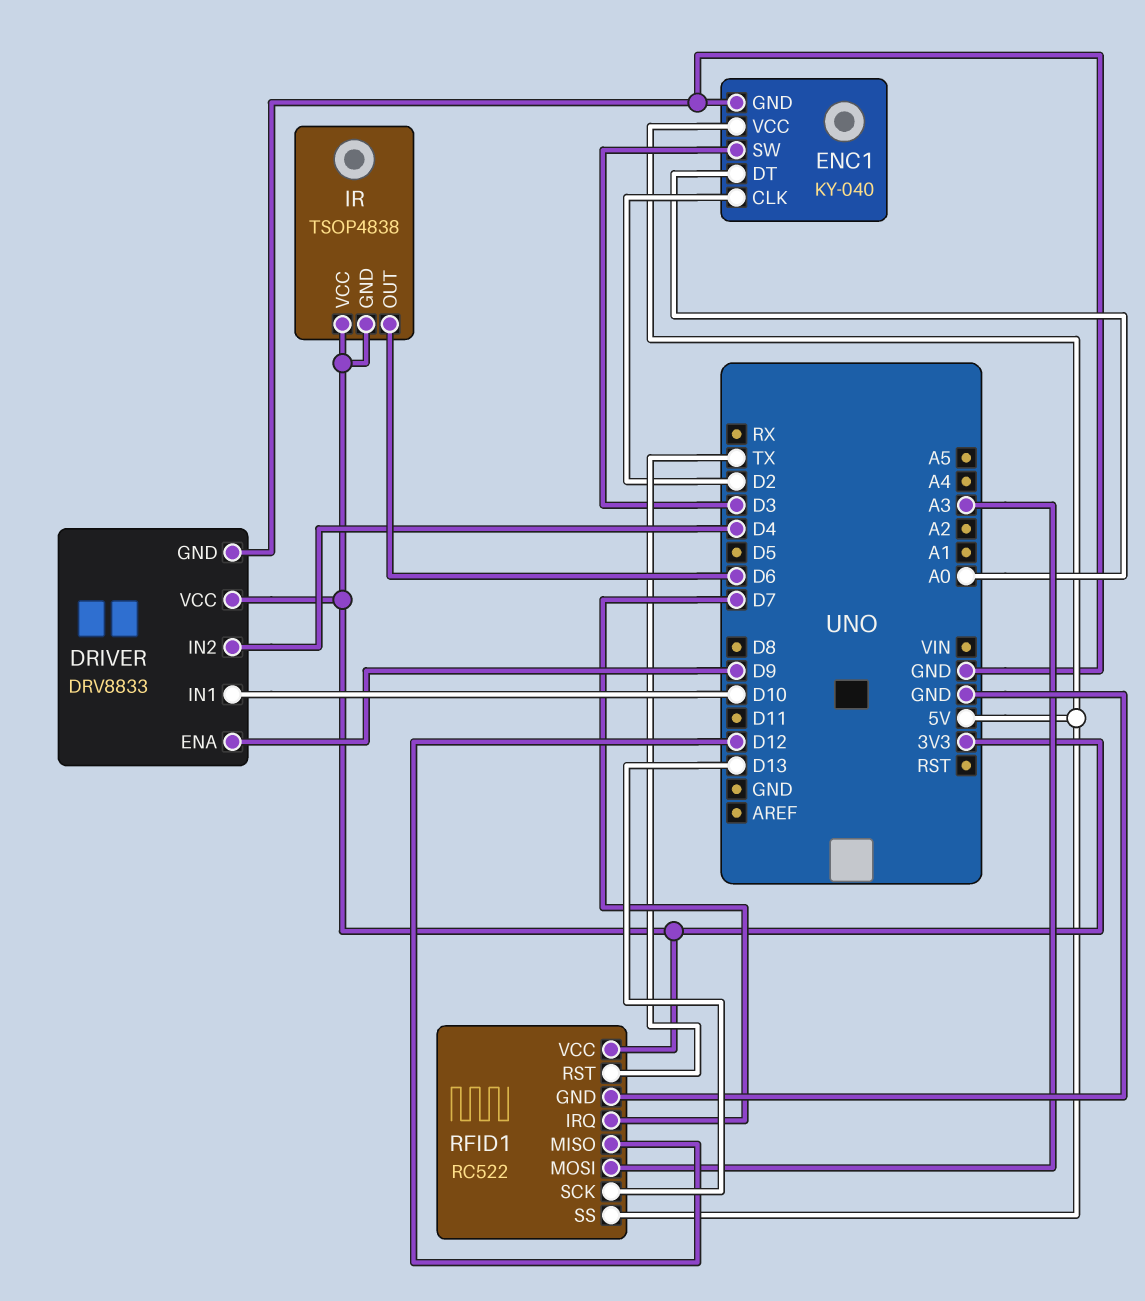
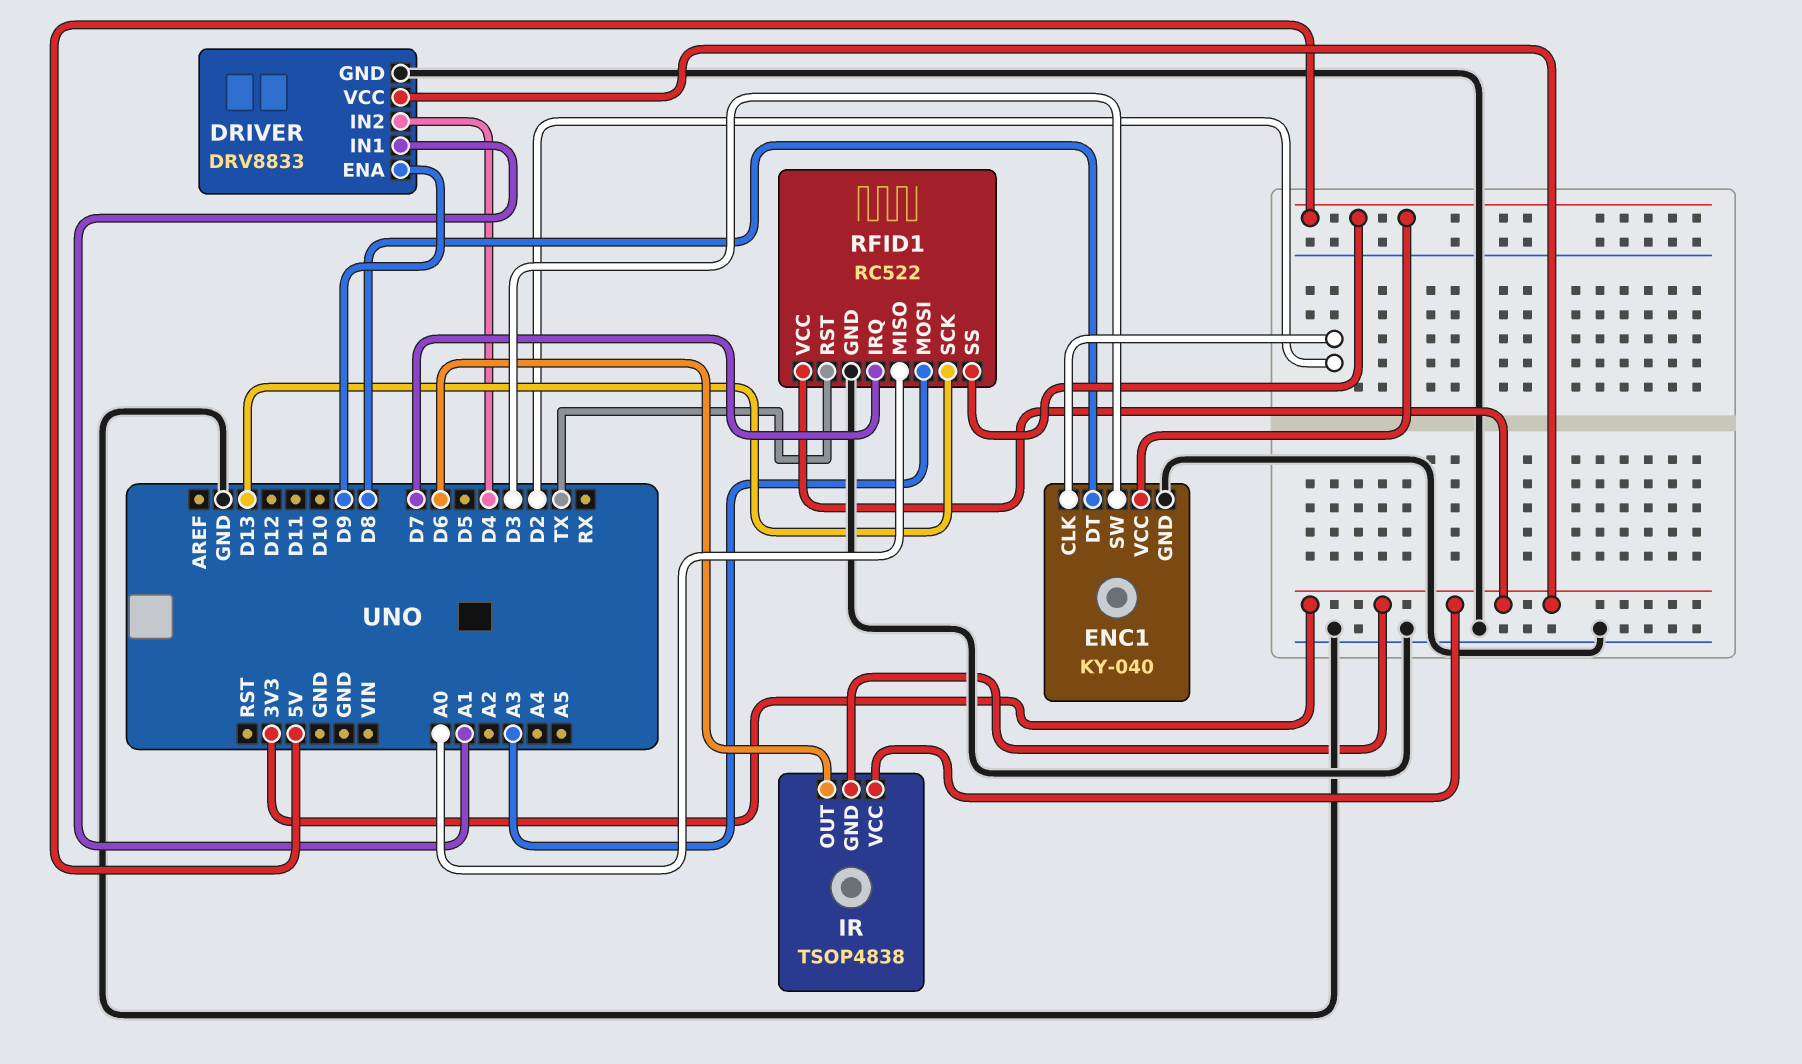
DRIVER pin IN1: D10 -> A1
ENC1 pin DT: A0 -> D8
RFID1 pin MISO: D12 -> A0

